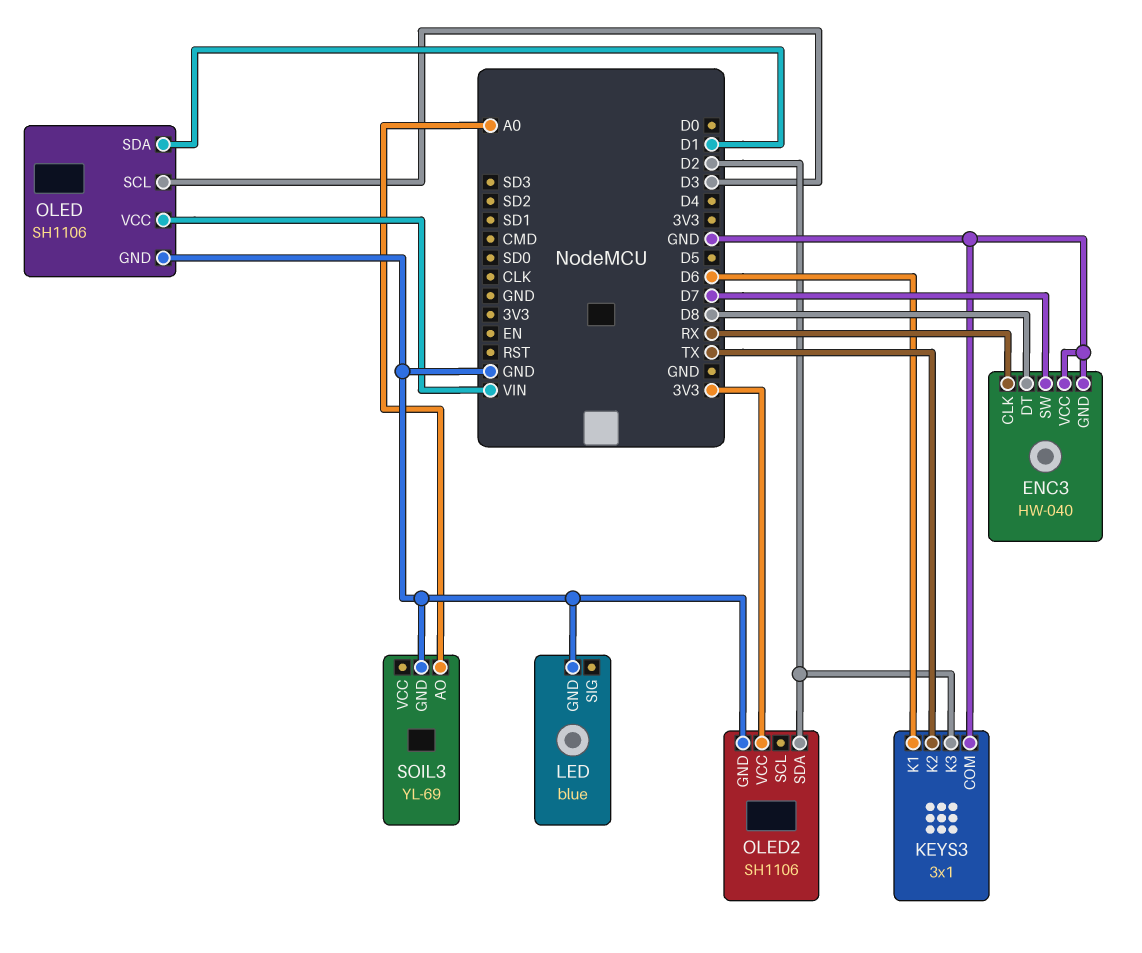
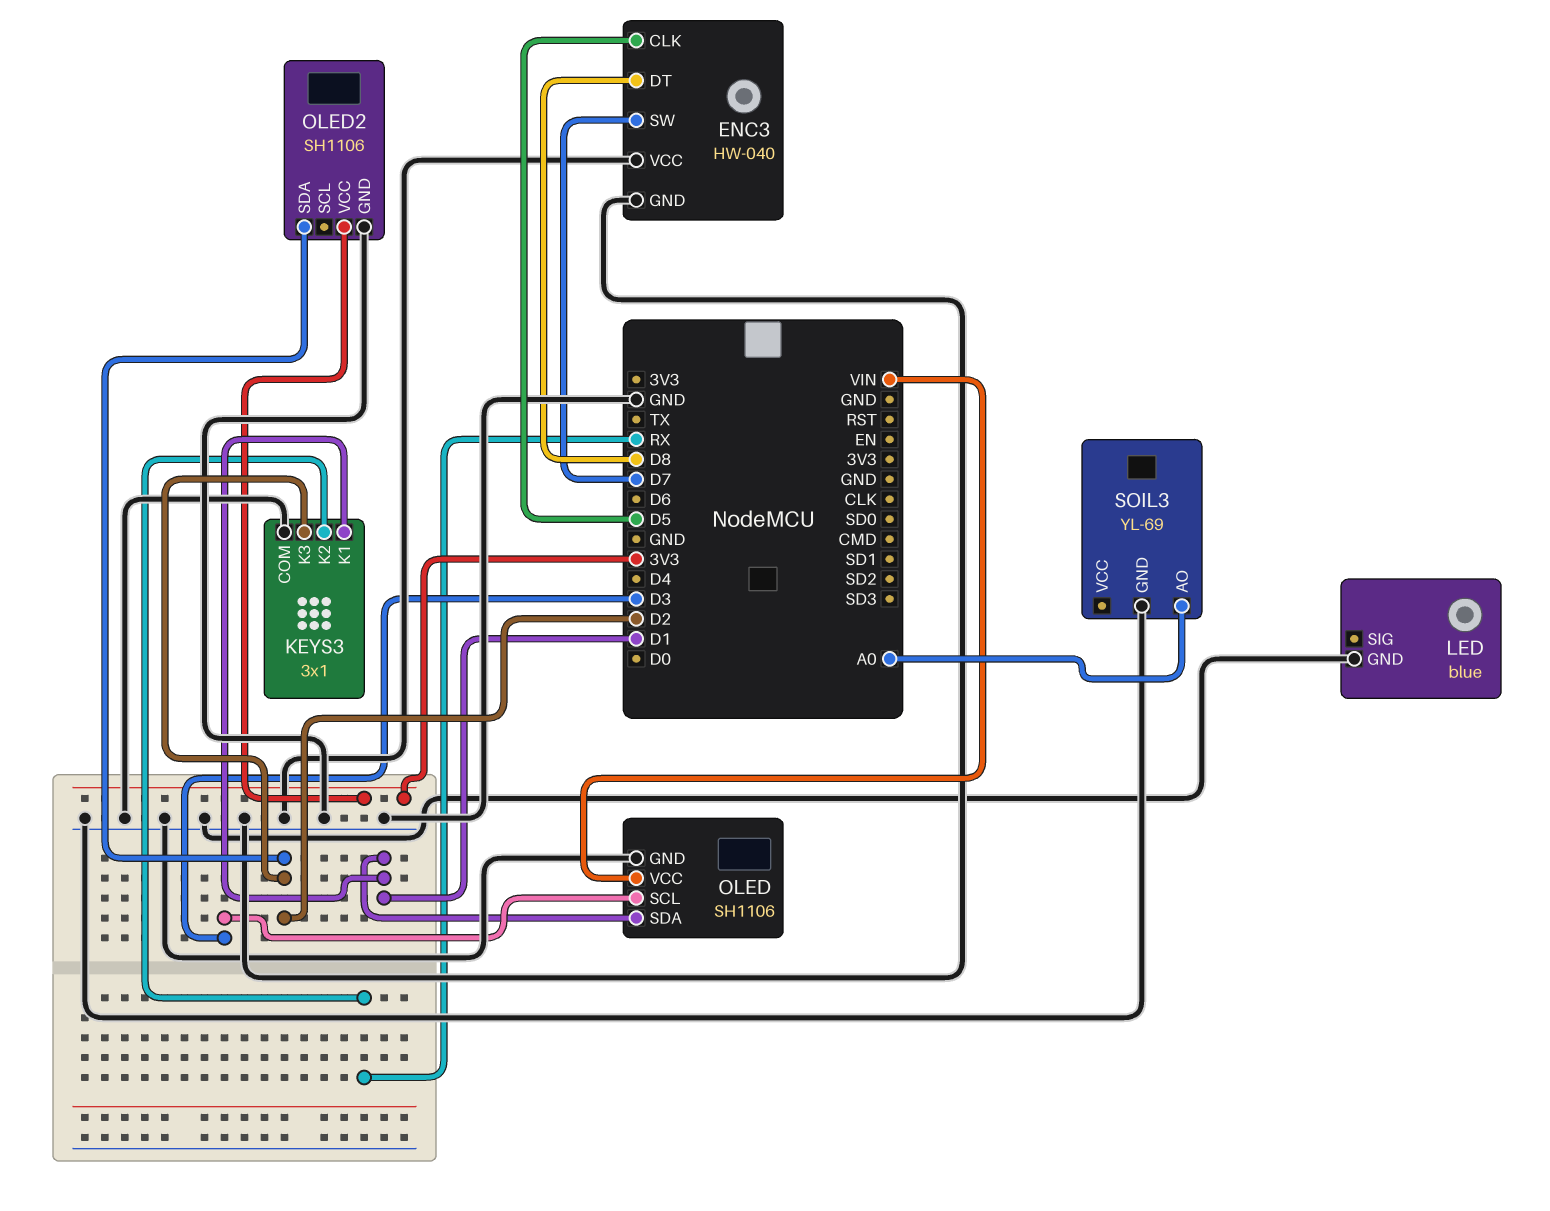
ENC3 pin CLK: RX -> D5
KEYS3 pin K1: D6 -> D1
KEYS3 pin K2: TX -> RX

